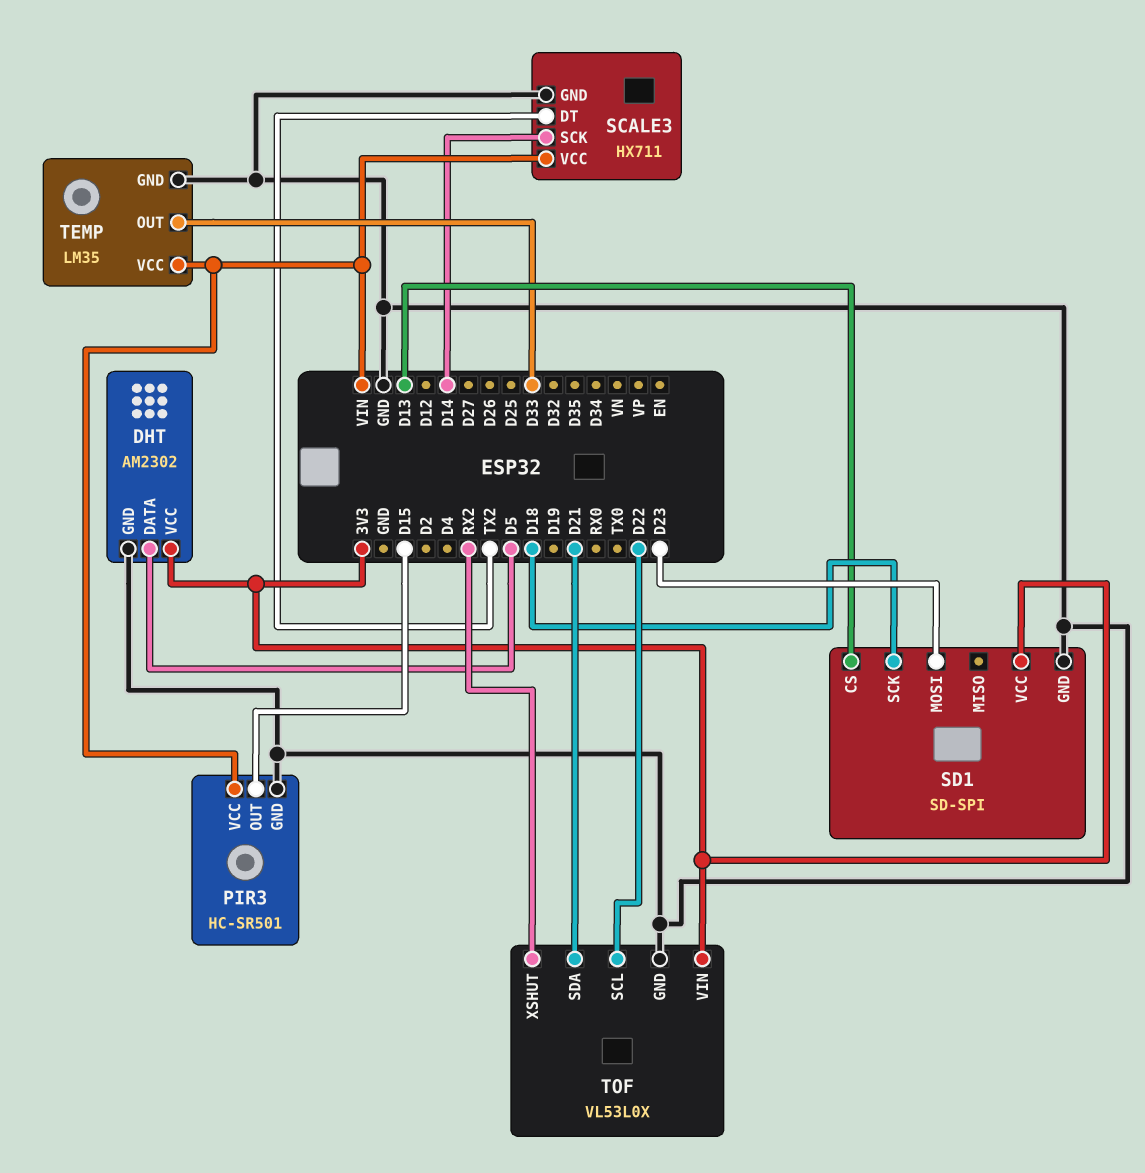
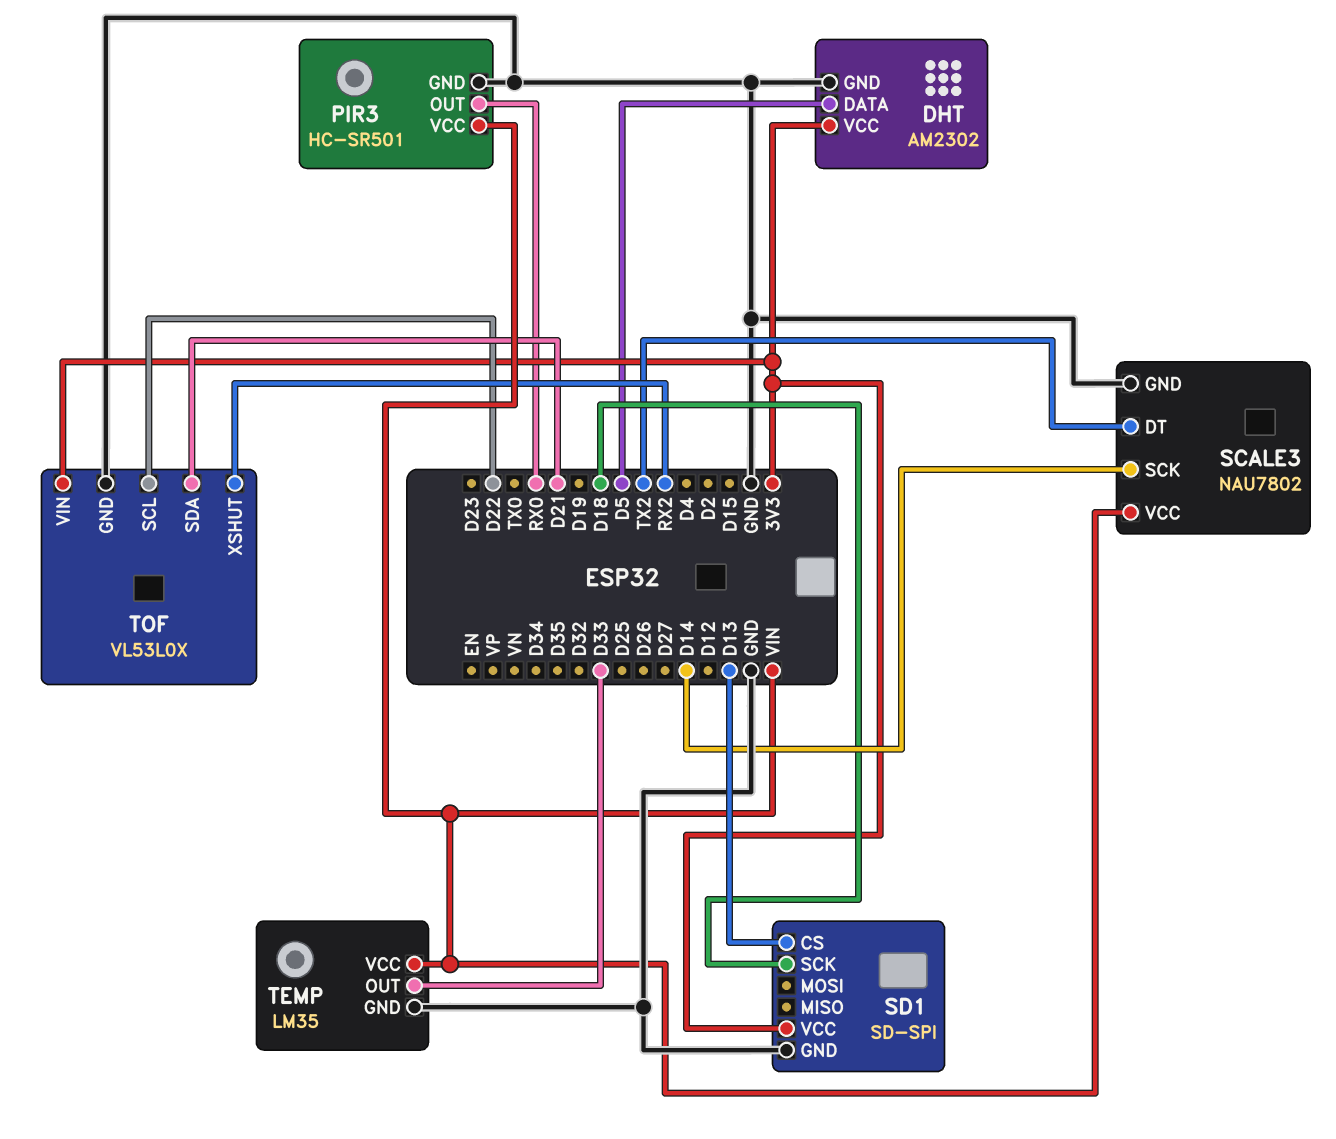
PIR3 pin OUT: D15 -> RX0
SCALE3: HX711 -> NAU7802
SD1 pin MOSI: D23 -> none

